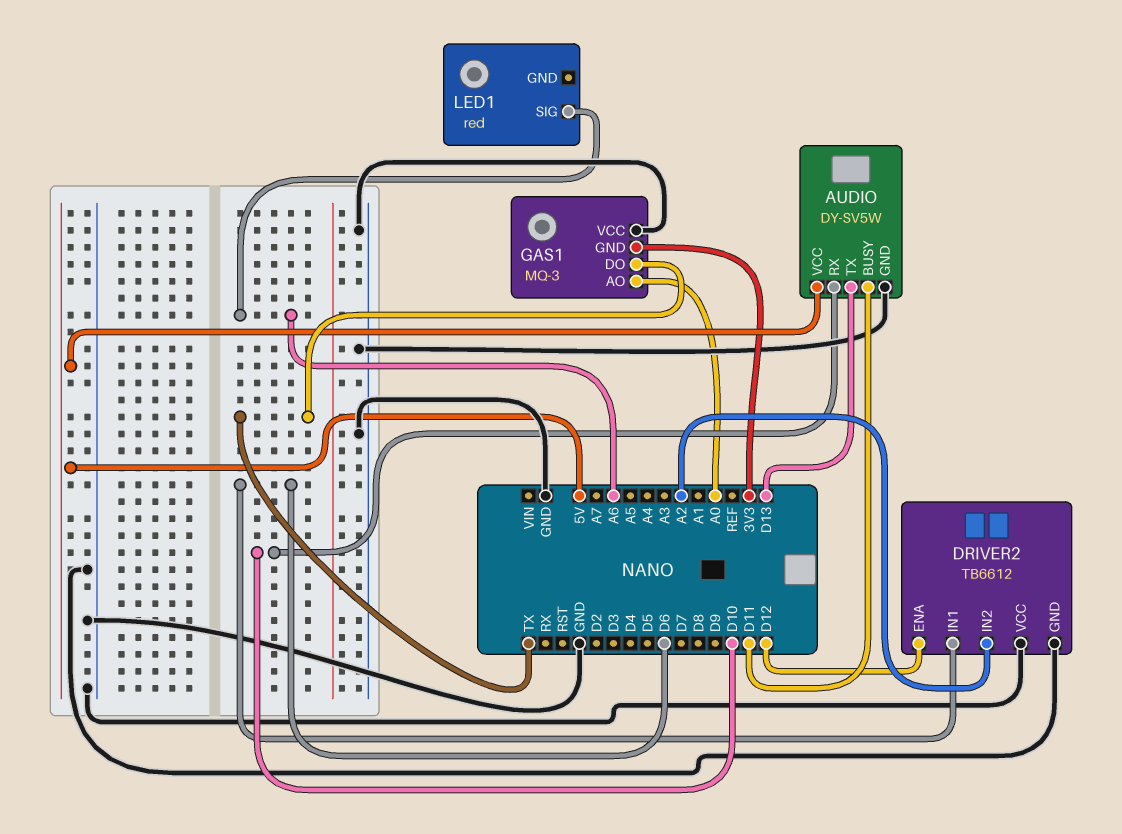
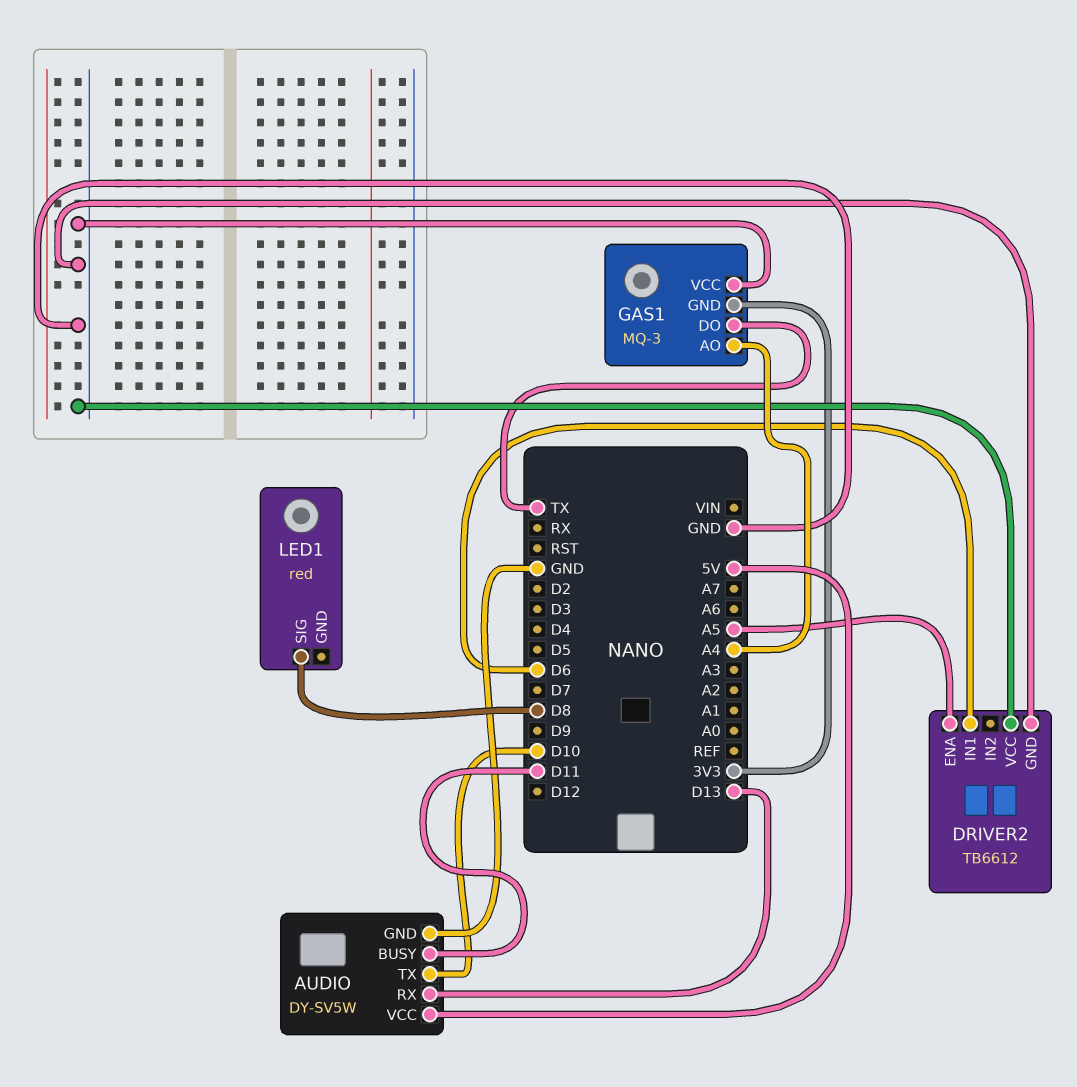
AUDIO pin RX: D10 -> D13
AUDIO pin TX: D13 -> D10
DRIVER2 pin ENA: D12 -> A5
DRIVER2 pin IN2: A2 -> none
GAS1 pin AO: A0 -> A4
LED1 pin SIG: A6 -> D8

